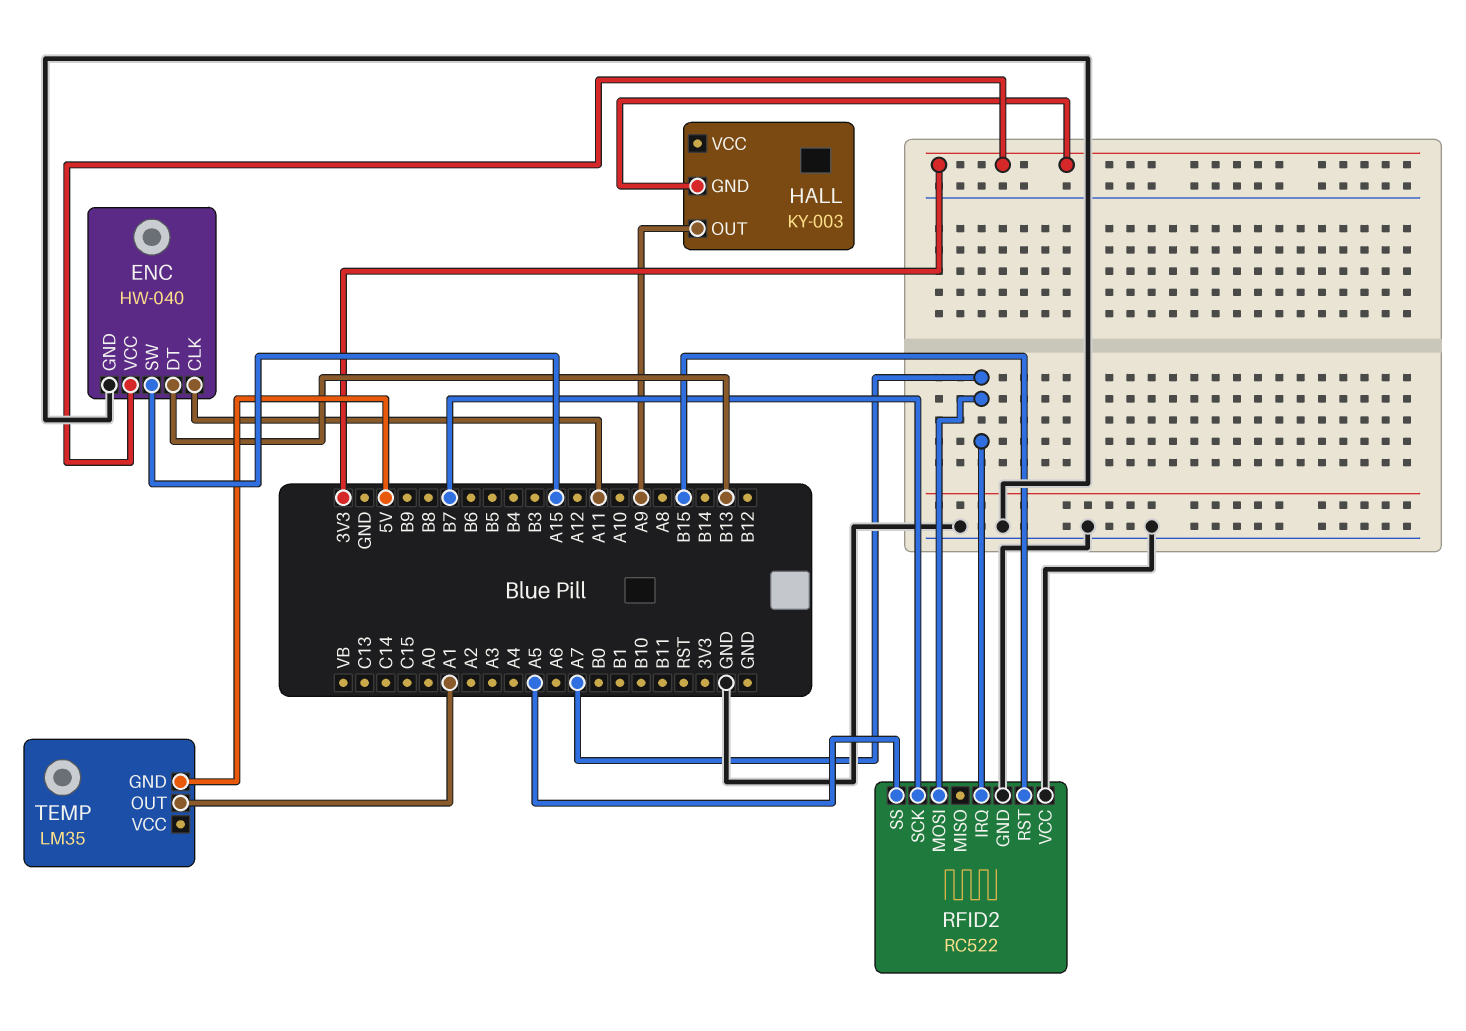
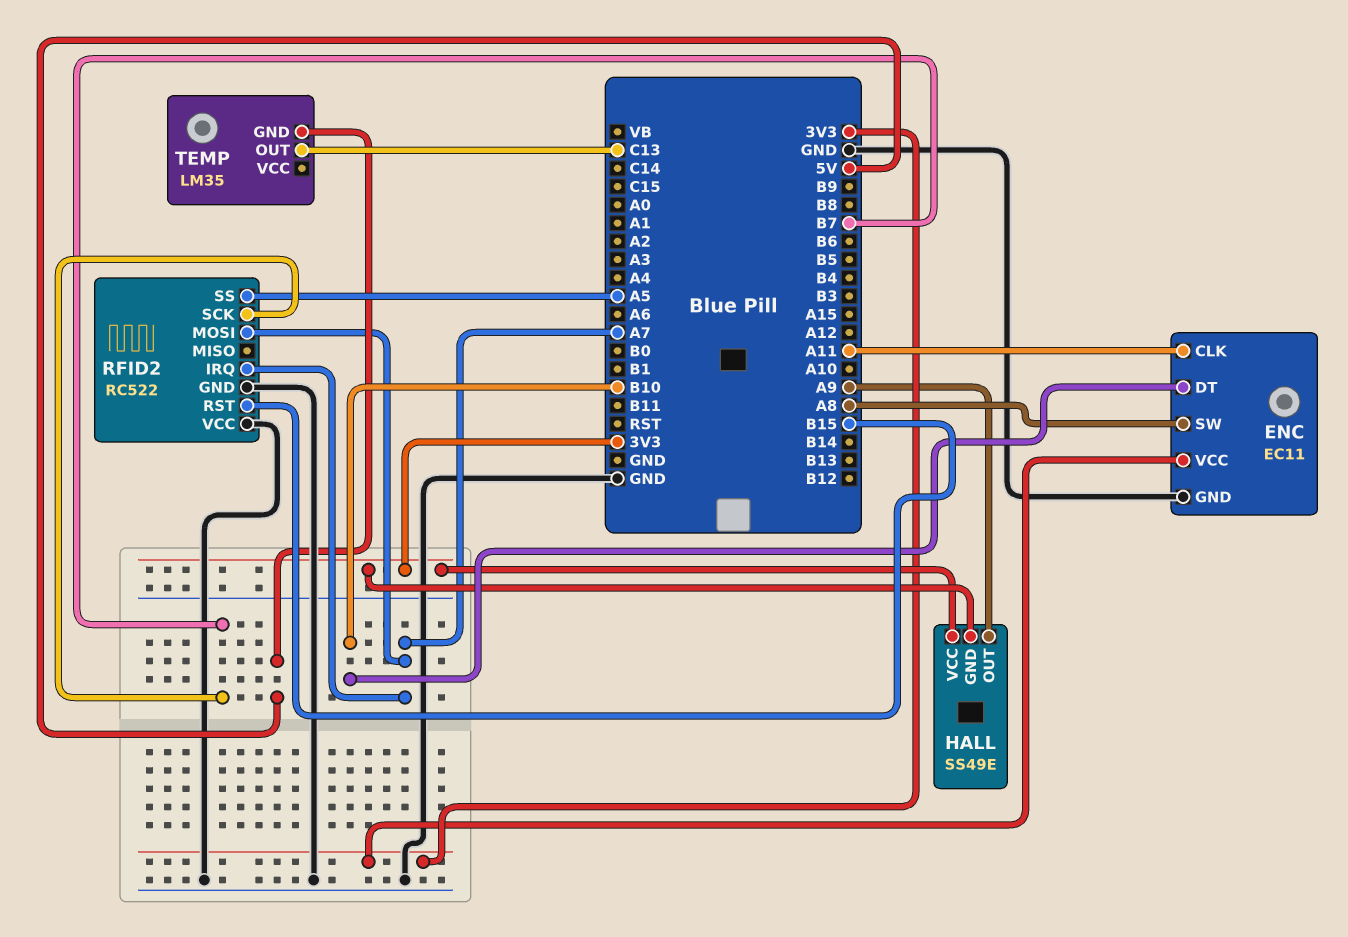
ENC: HW-040 -> EC11
ENC pin DT: B13 -> B10
ENC pin SW: A15 -> A8
HALL: KY-003 -> SS49E
HALL pin VCC: none -> 3V3
TEMP pin OUT: A1 -> C13

